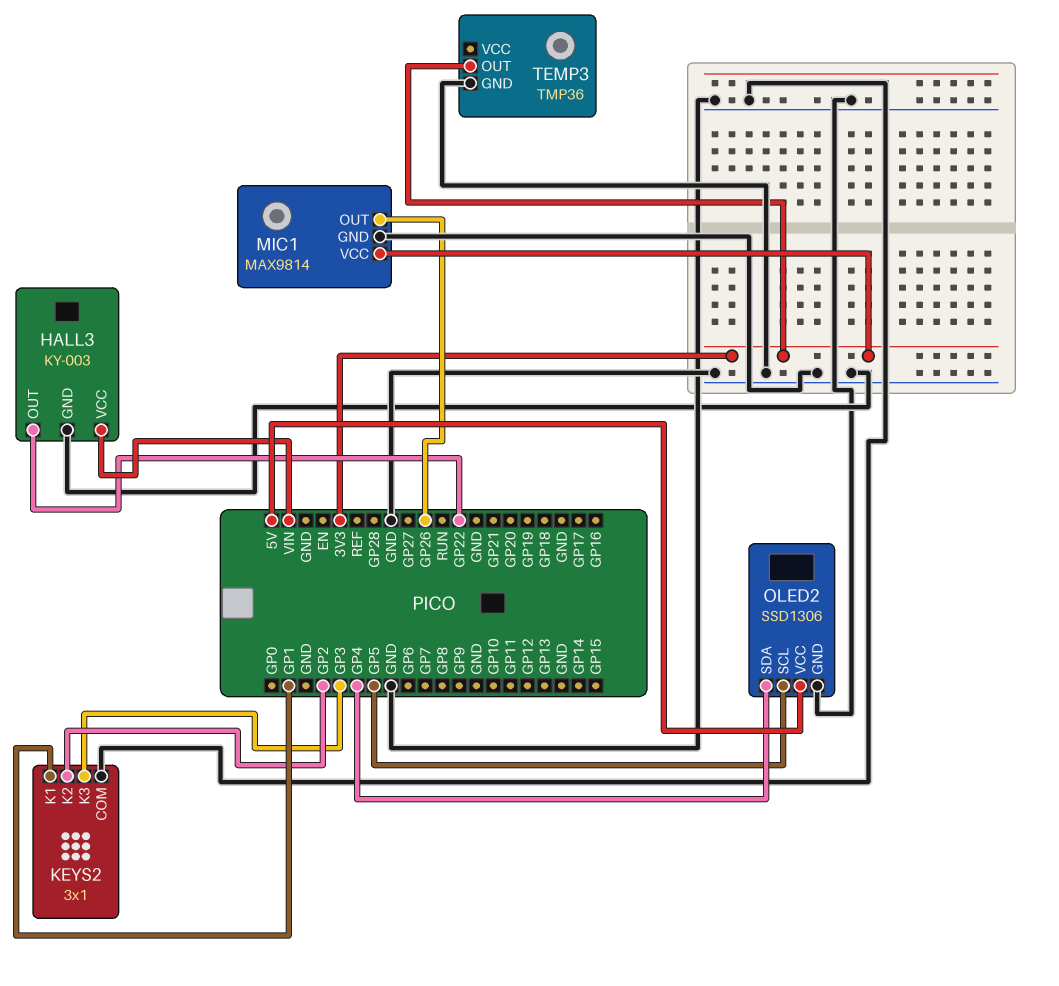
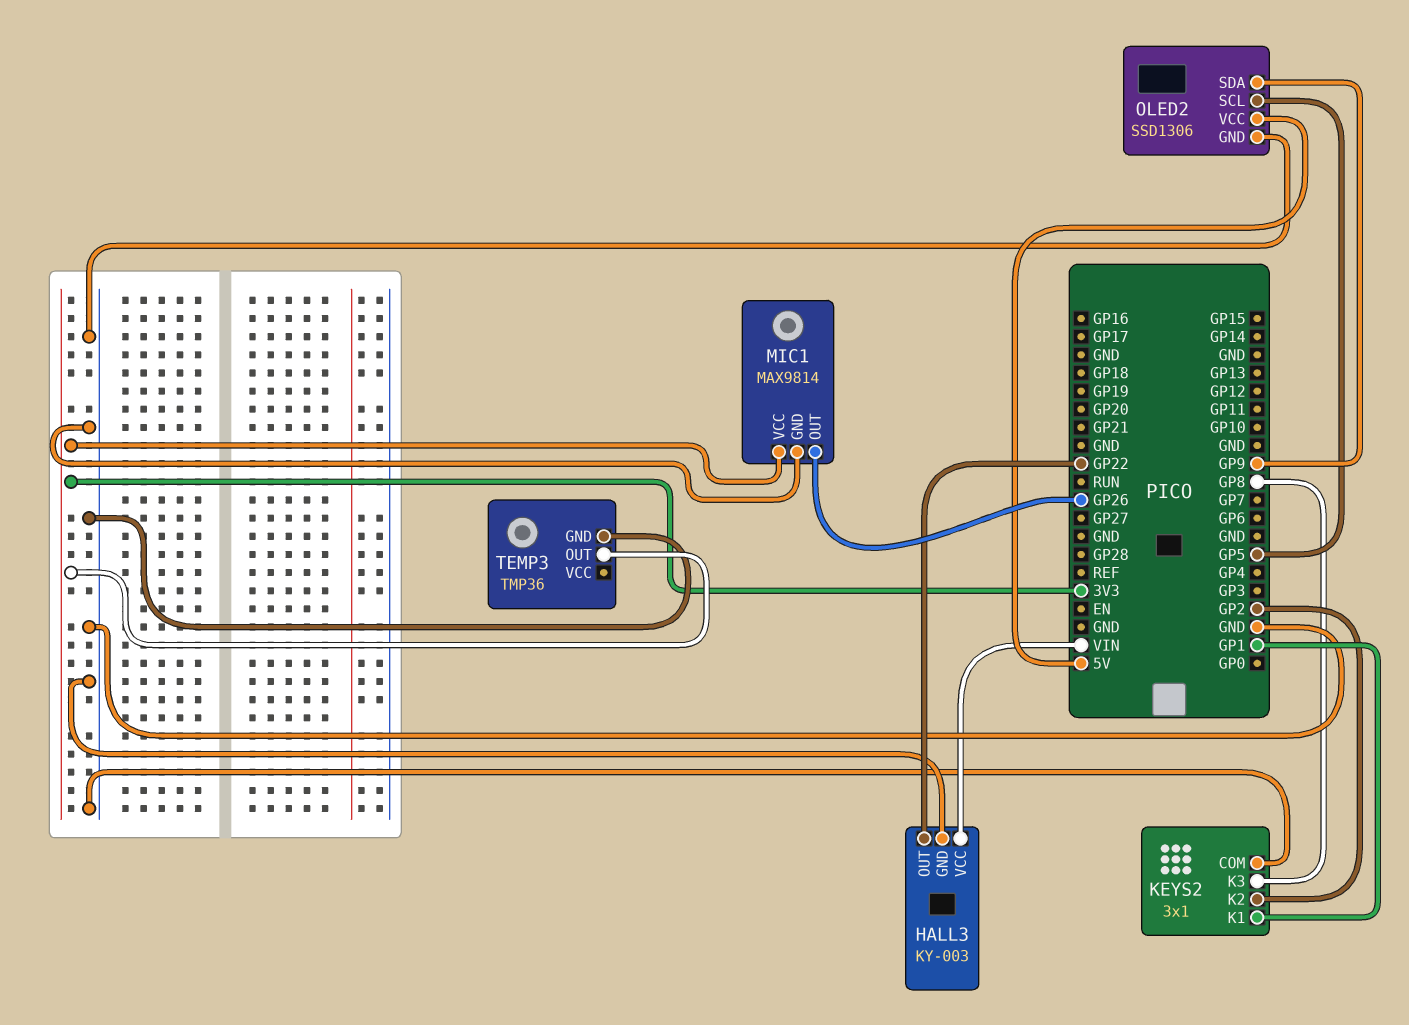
KEYS2 pin K3: GP3 -> GP8
OLED2 pin SDA: GP4 -> GP9

